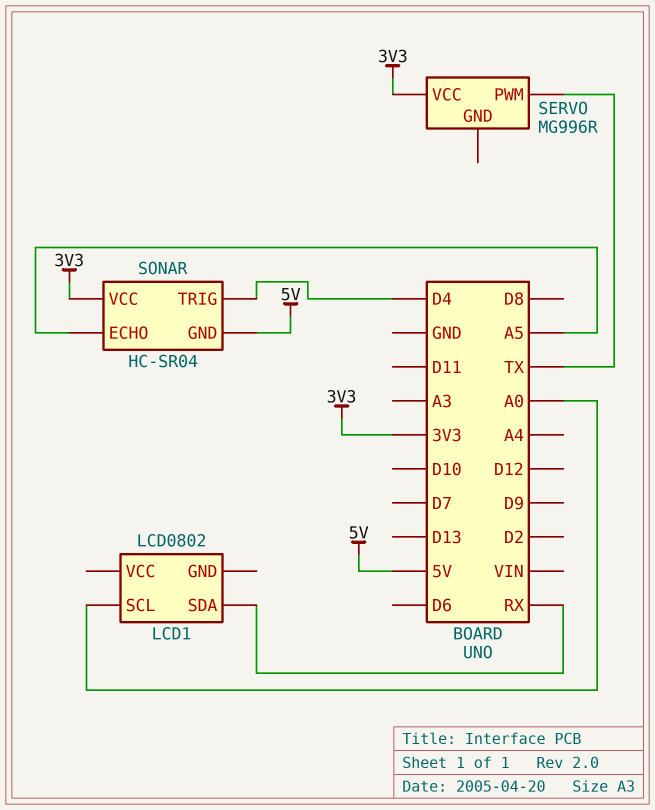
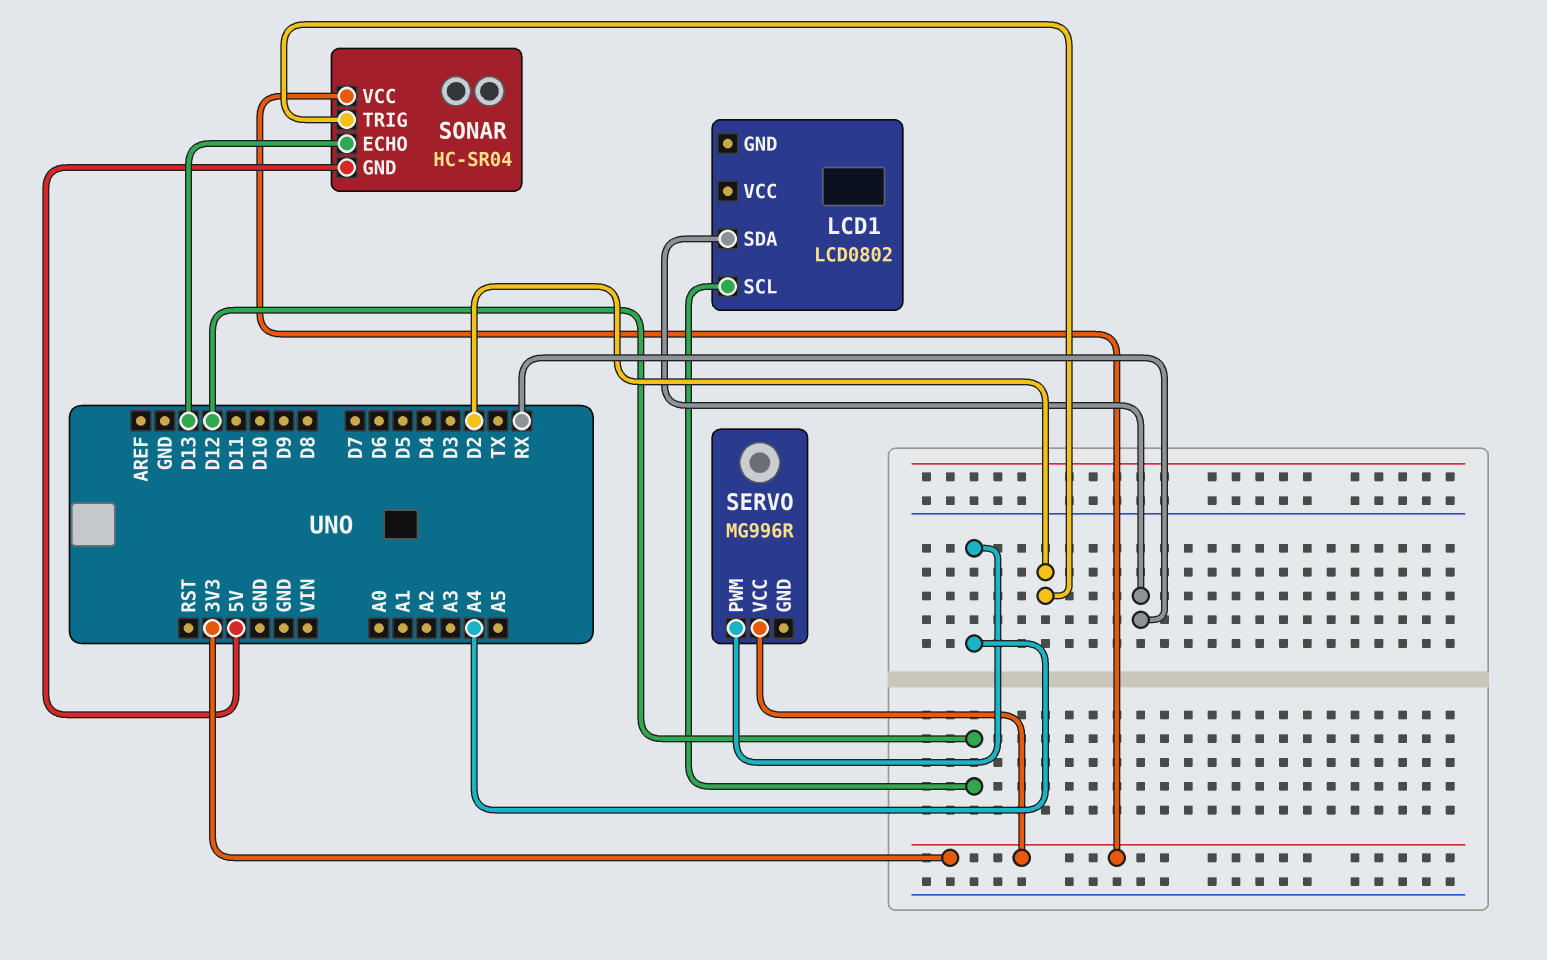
LCD1 pin SCL: A0 -> D12
SERVO pin PWM: TX -> A4
SONAR pin ECHO: A5 -> D13
SONAR pin TRIG: D4 -> D2

